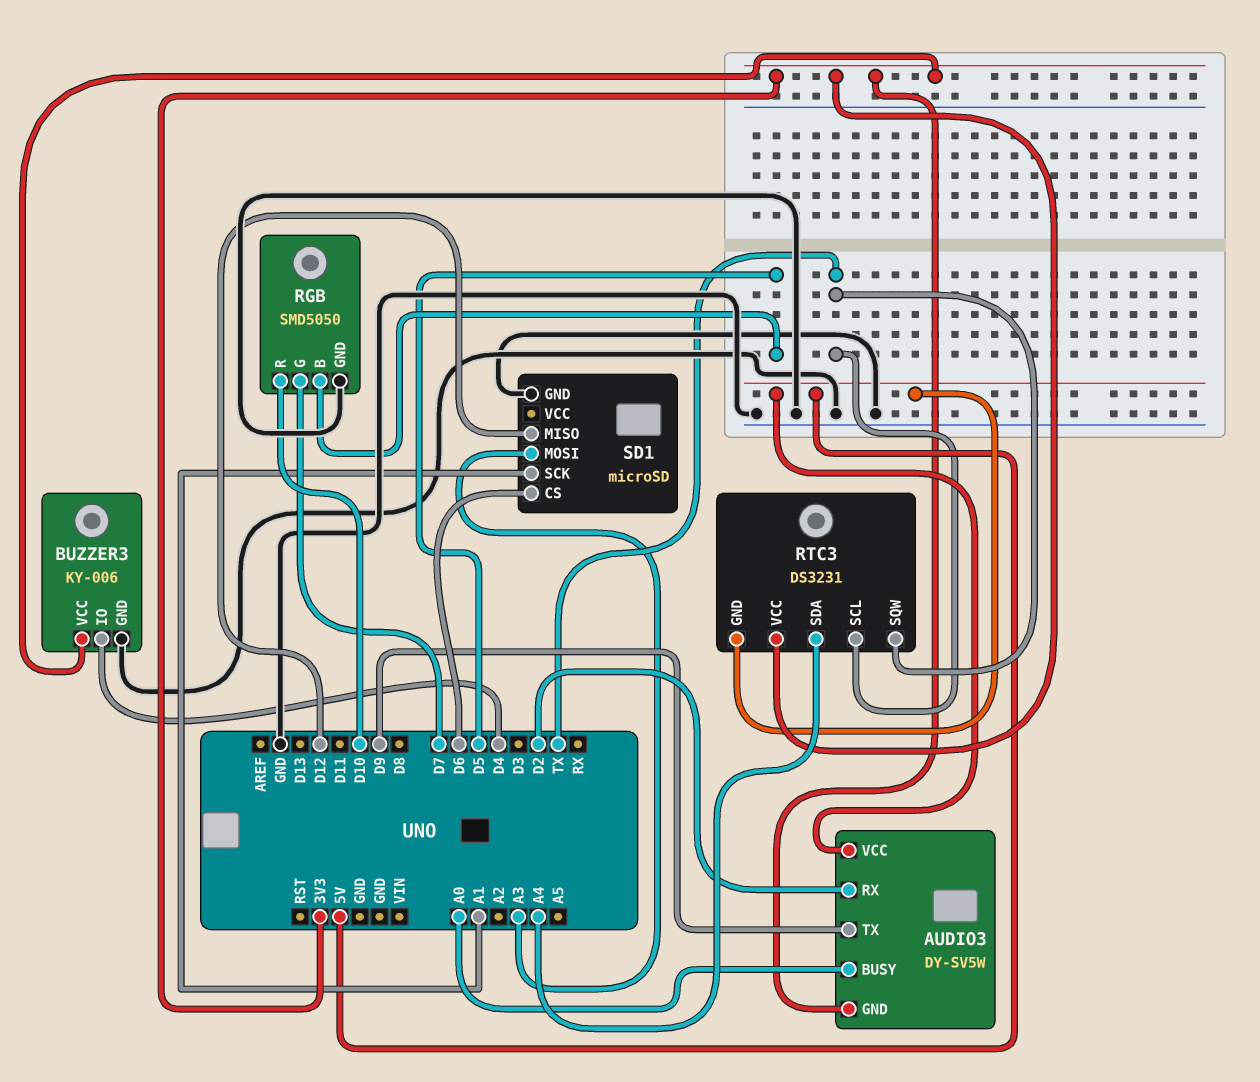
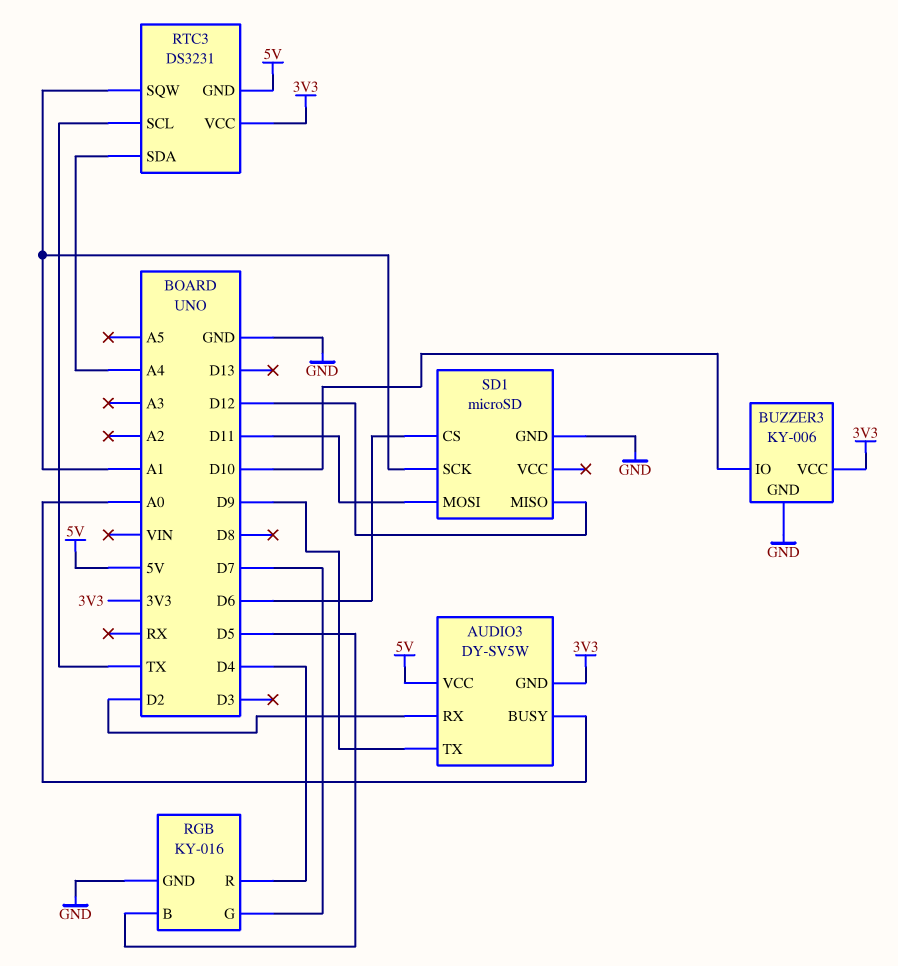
BUZZER3 pin IO: D4 -> D10
RGB: SMD5050 -> KY-016
RGB pin R: D10 -> D4
RTC3 pin SQW: TX -> A1
SD1 pin MOSI: A3 -> D11

